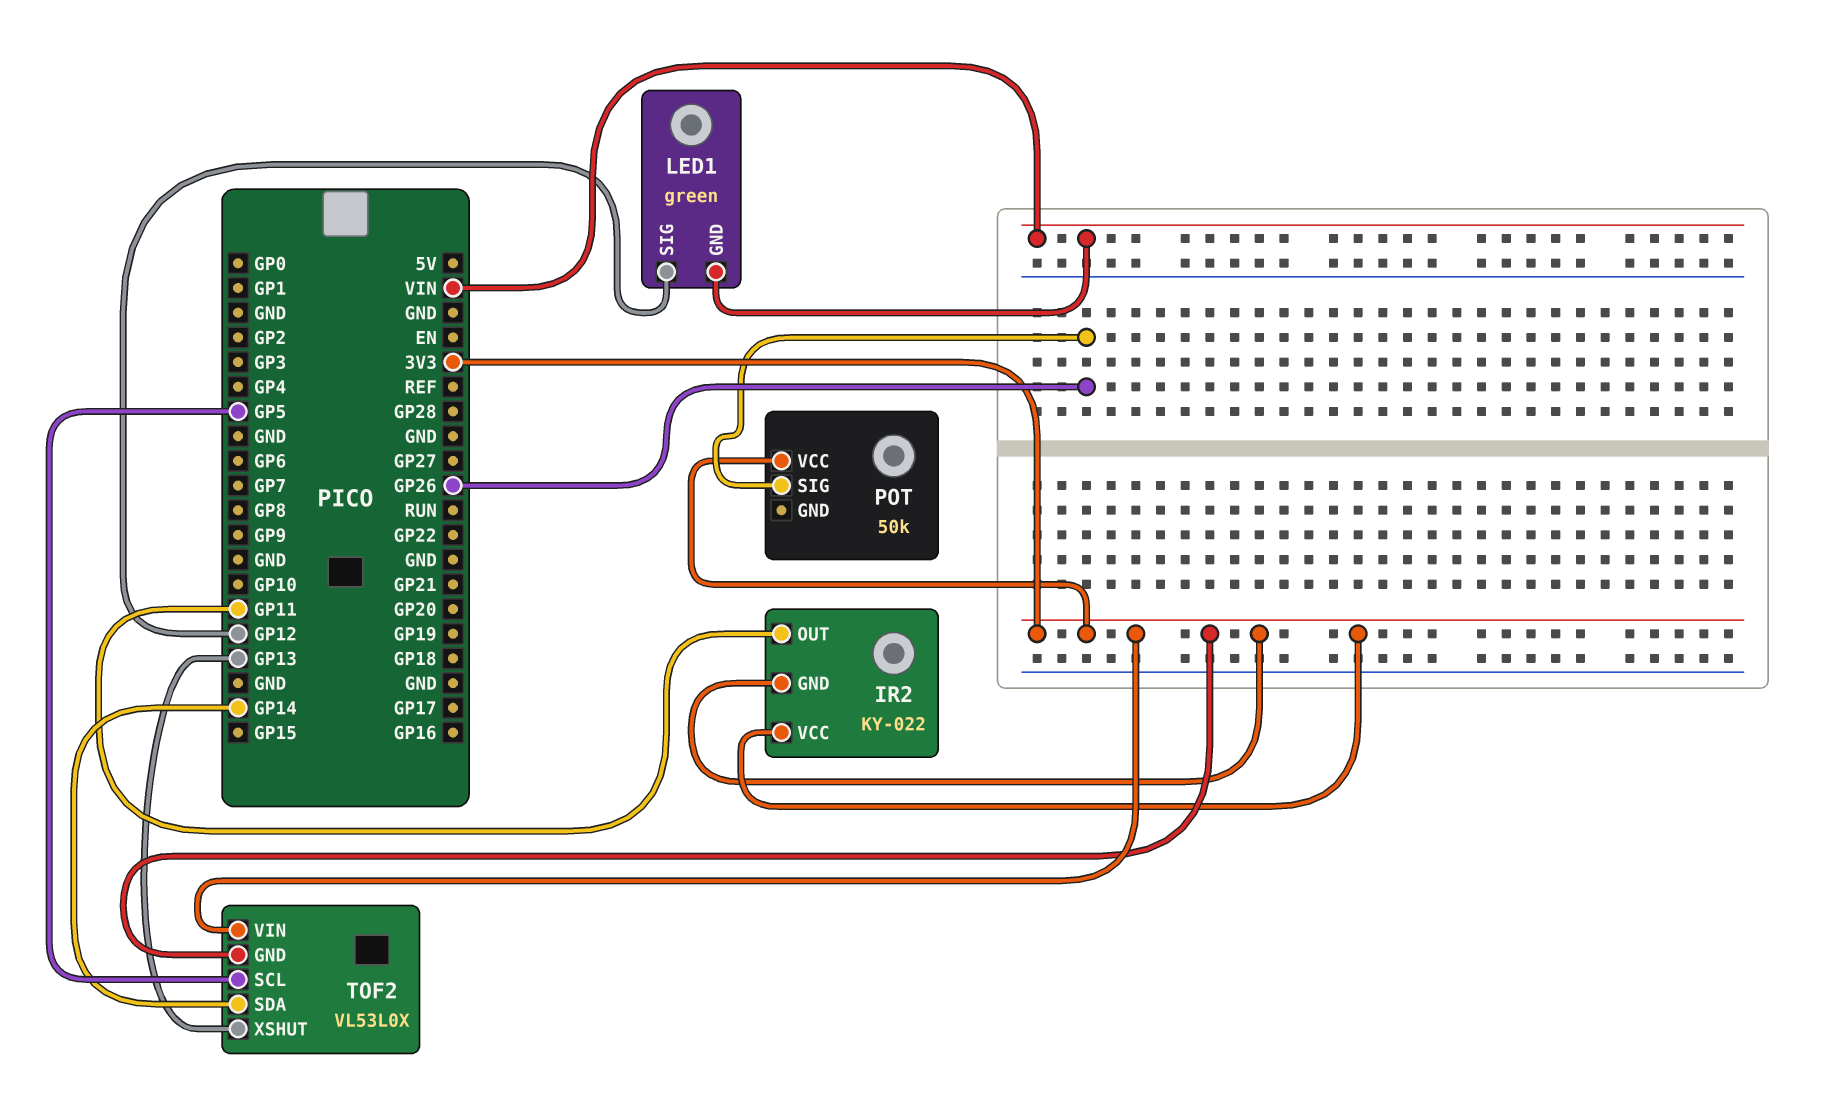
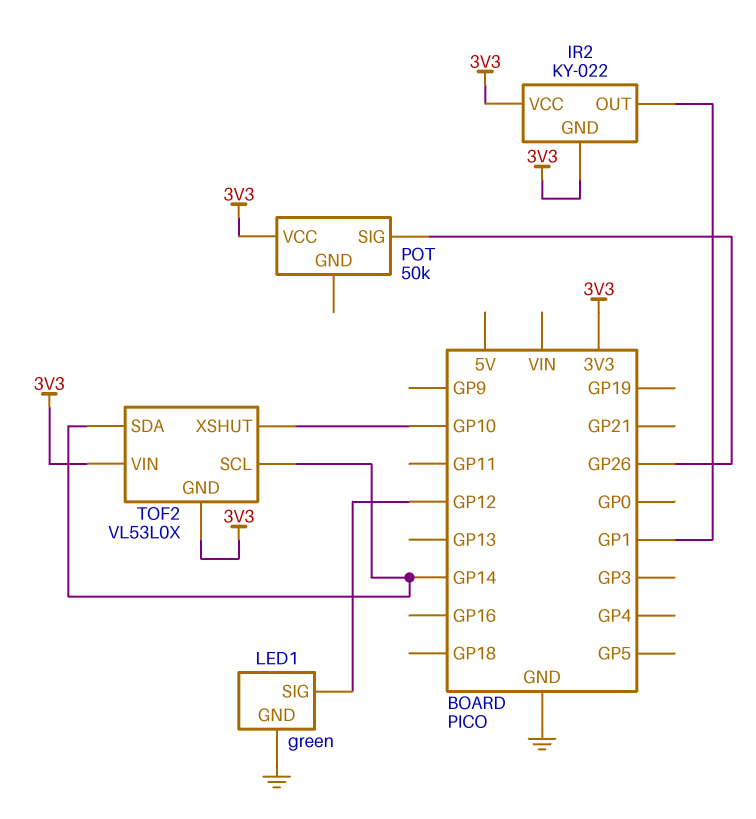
IR2 pin OUT: GP11 -> GP1
LED1 pin GND: VIN -> GND
TOF2 pin SCL: GP5 -> GP14
TOF2 pin XSHUT: GP13 -> GP10

